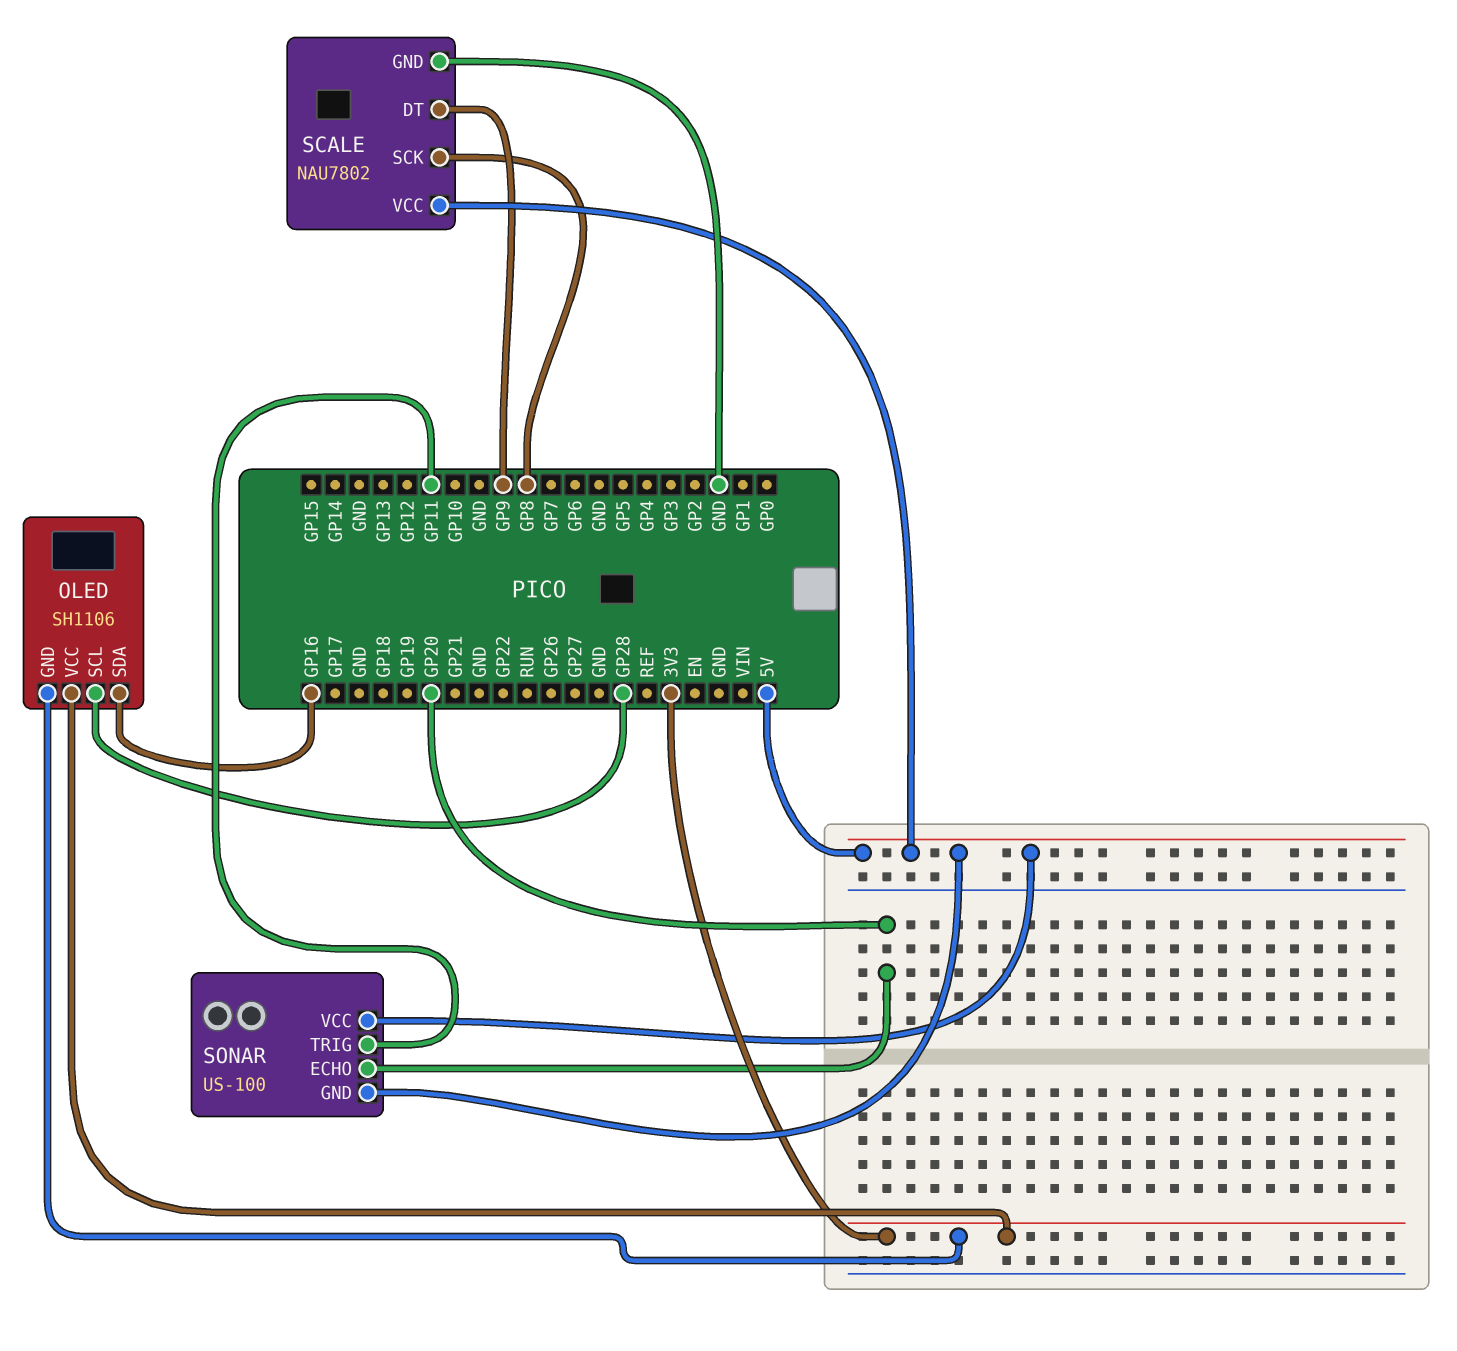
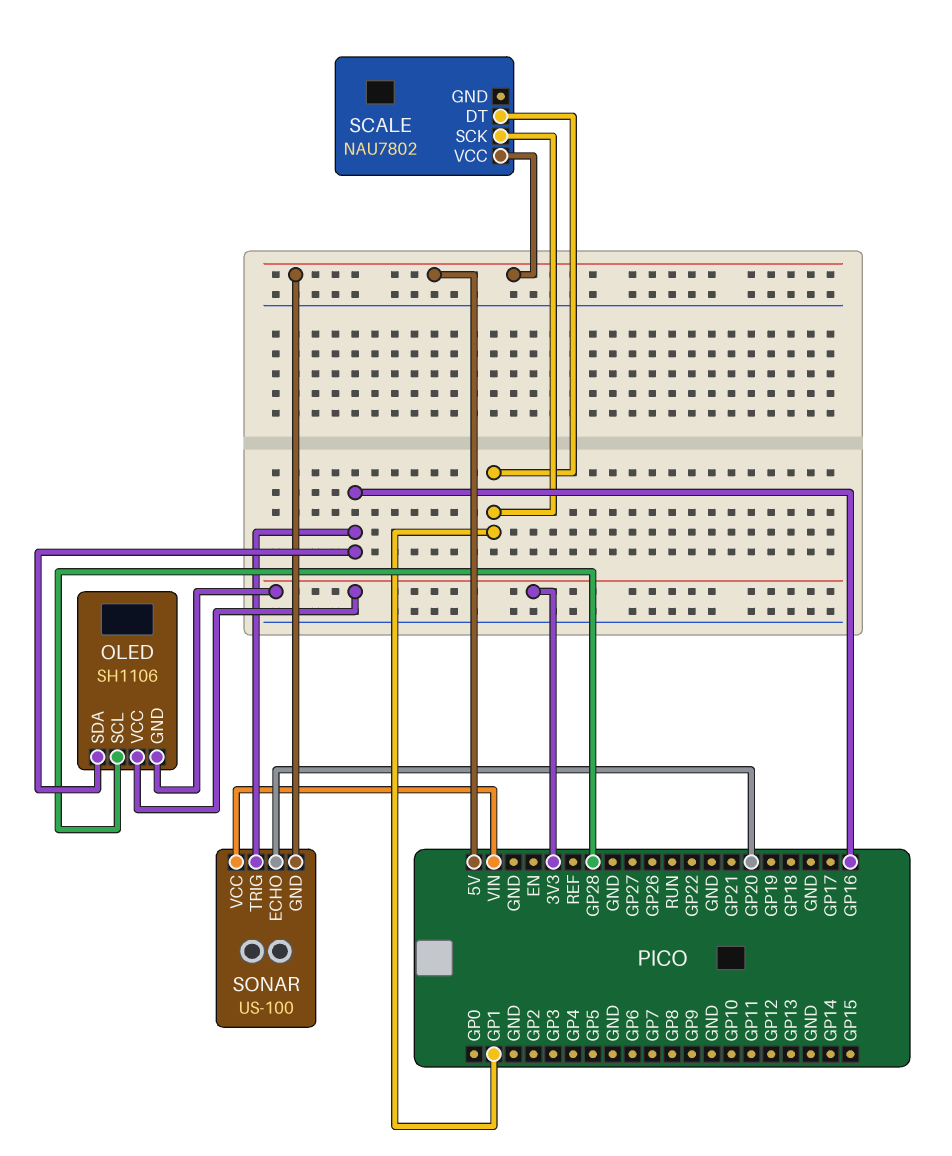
SCALE pin DT: GP9 -> GP1
SCALE pin GND: GND -> none
SCALE pin SCK: GP8 -> GP1
SONAR pin TRIG: GP11 -> GP16
SONAR pin VCC: 5V -> VIN

